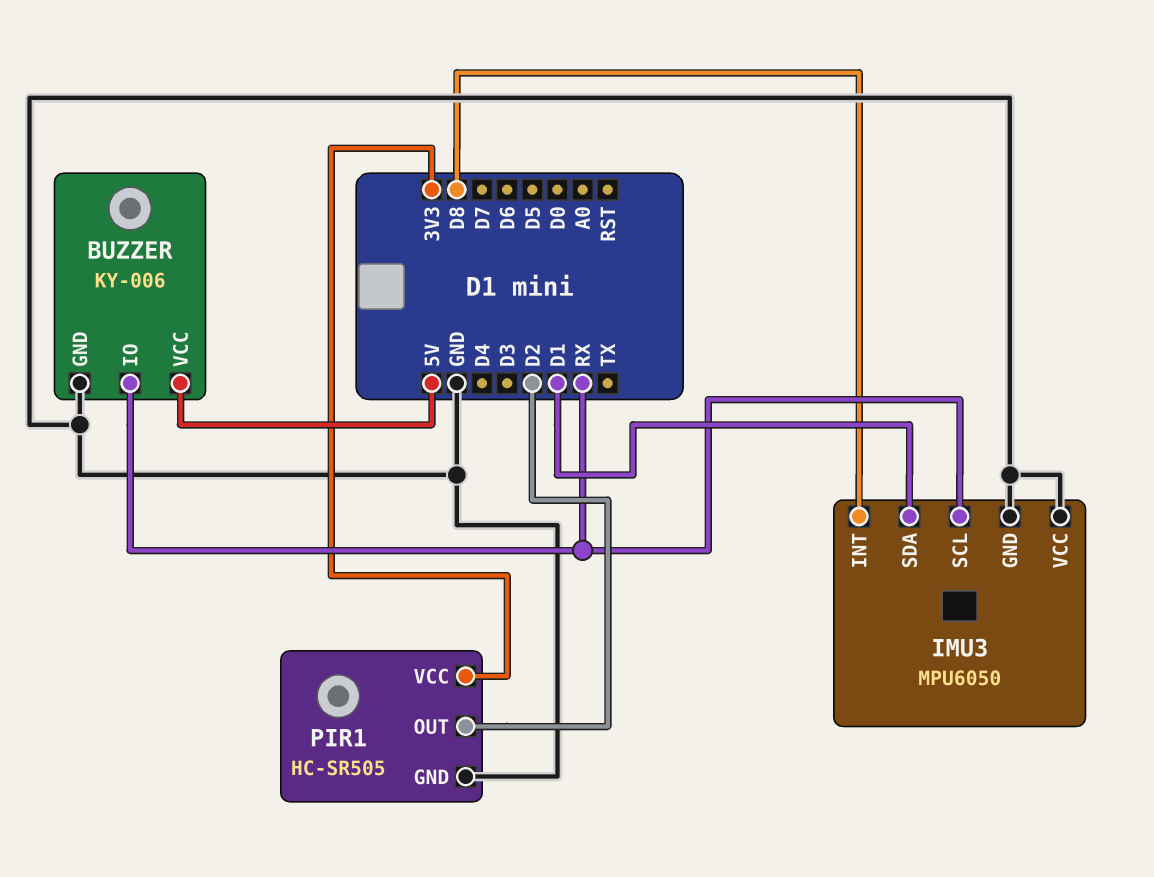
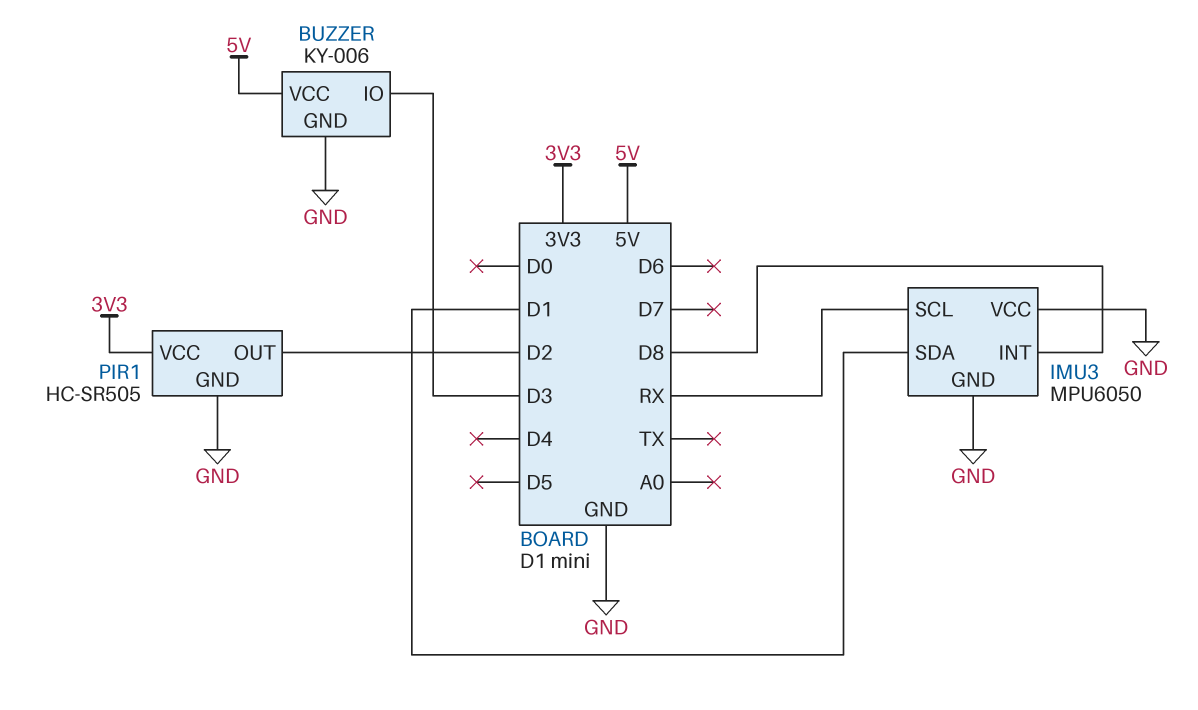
BUZZER pin IO: RX -> D3

